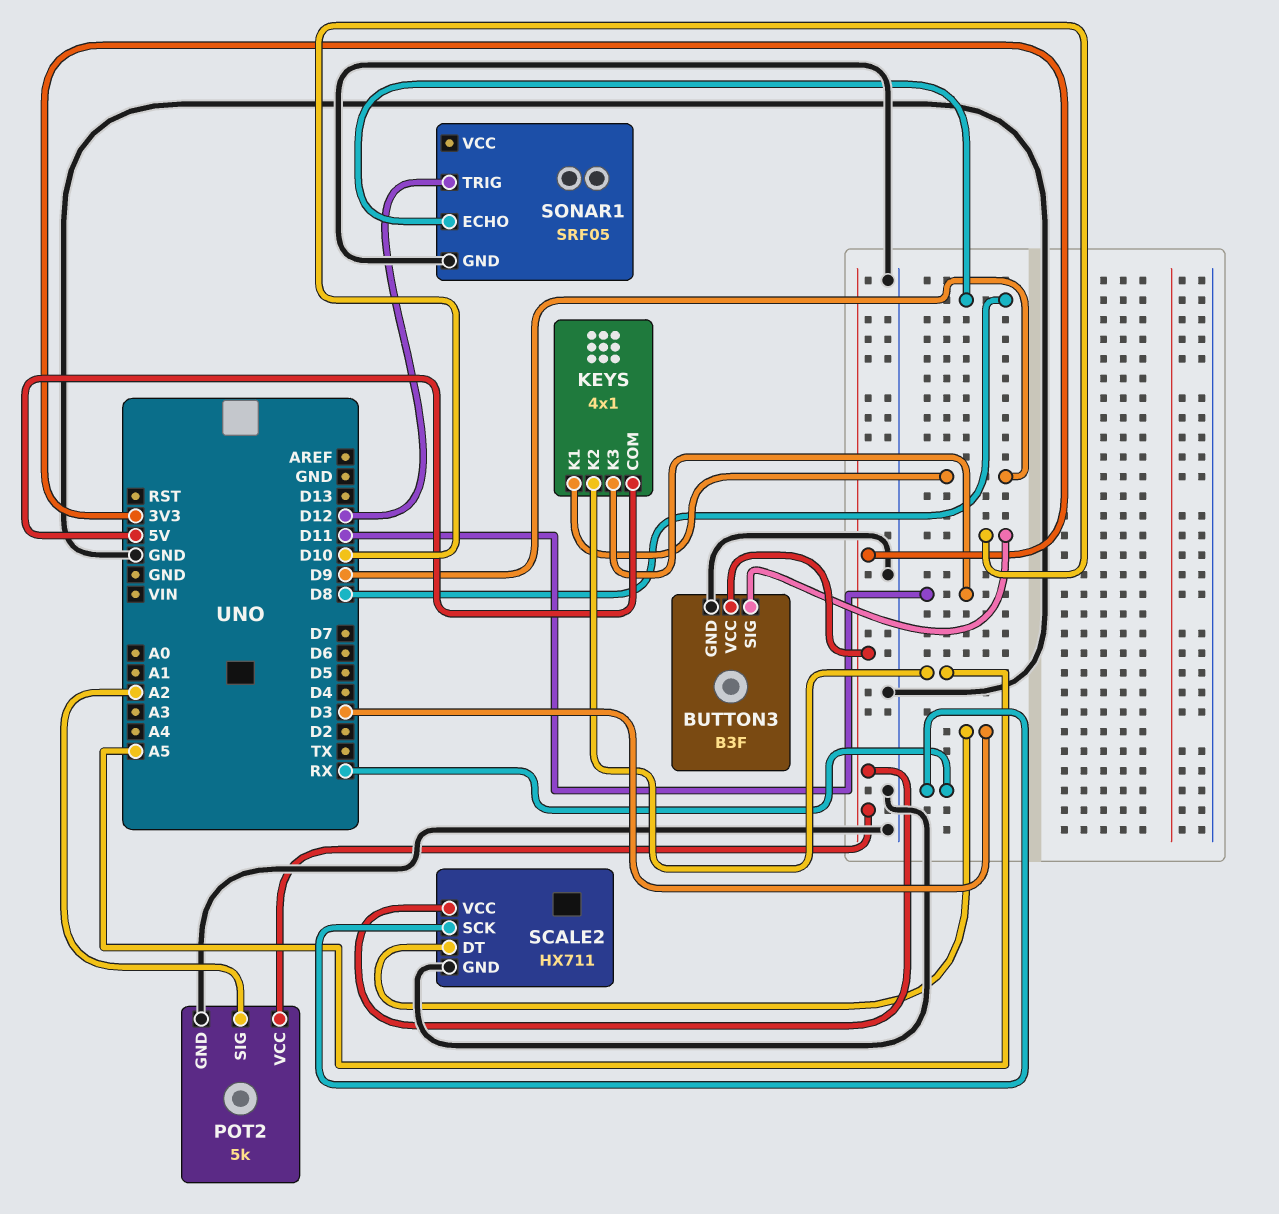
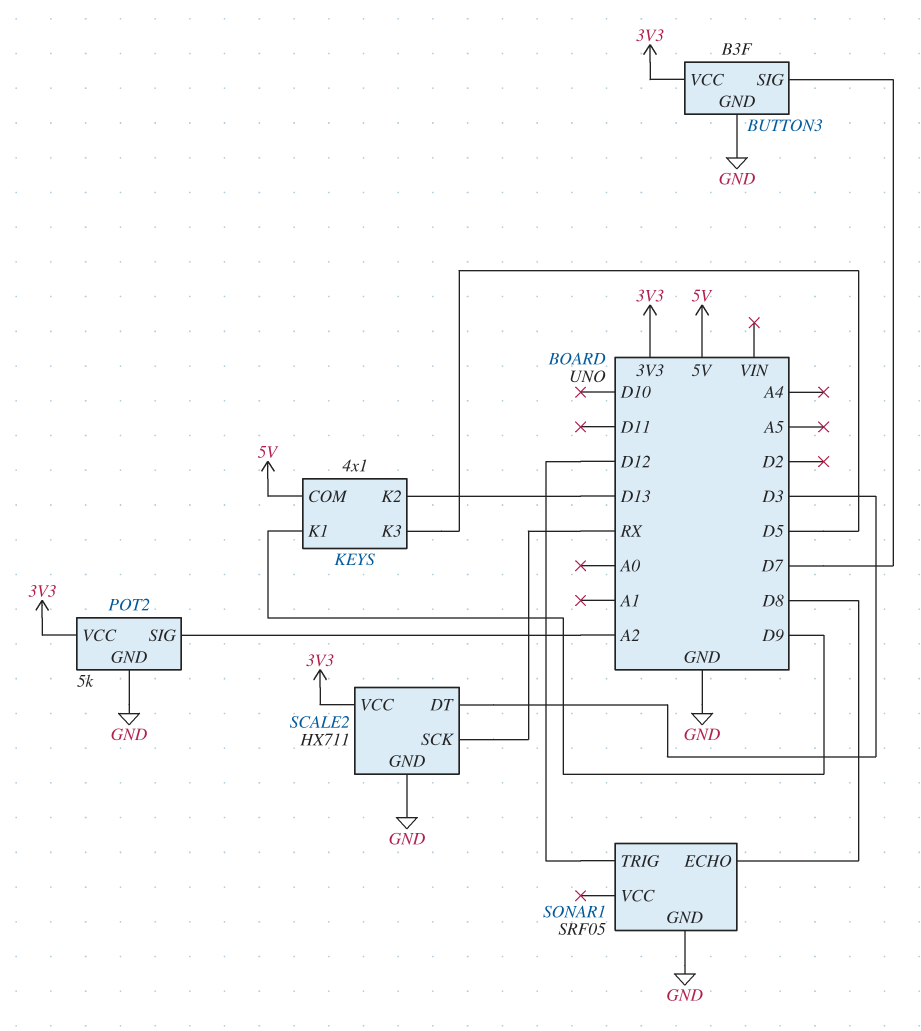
BUTTON3 pin SIG: D10 -> D7
KEYS pin K2: A5 -> D13
KEYS pin K3: D11 -> D5

